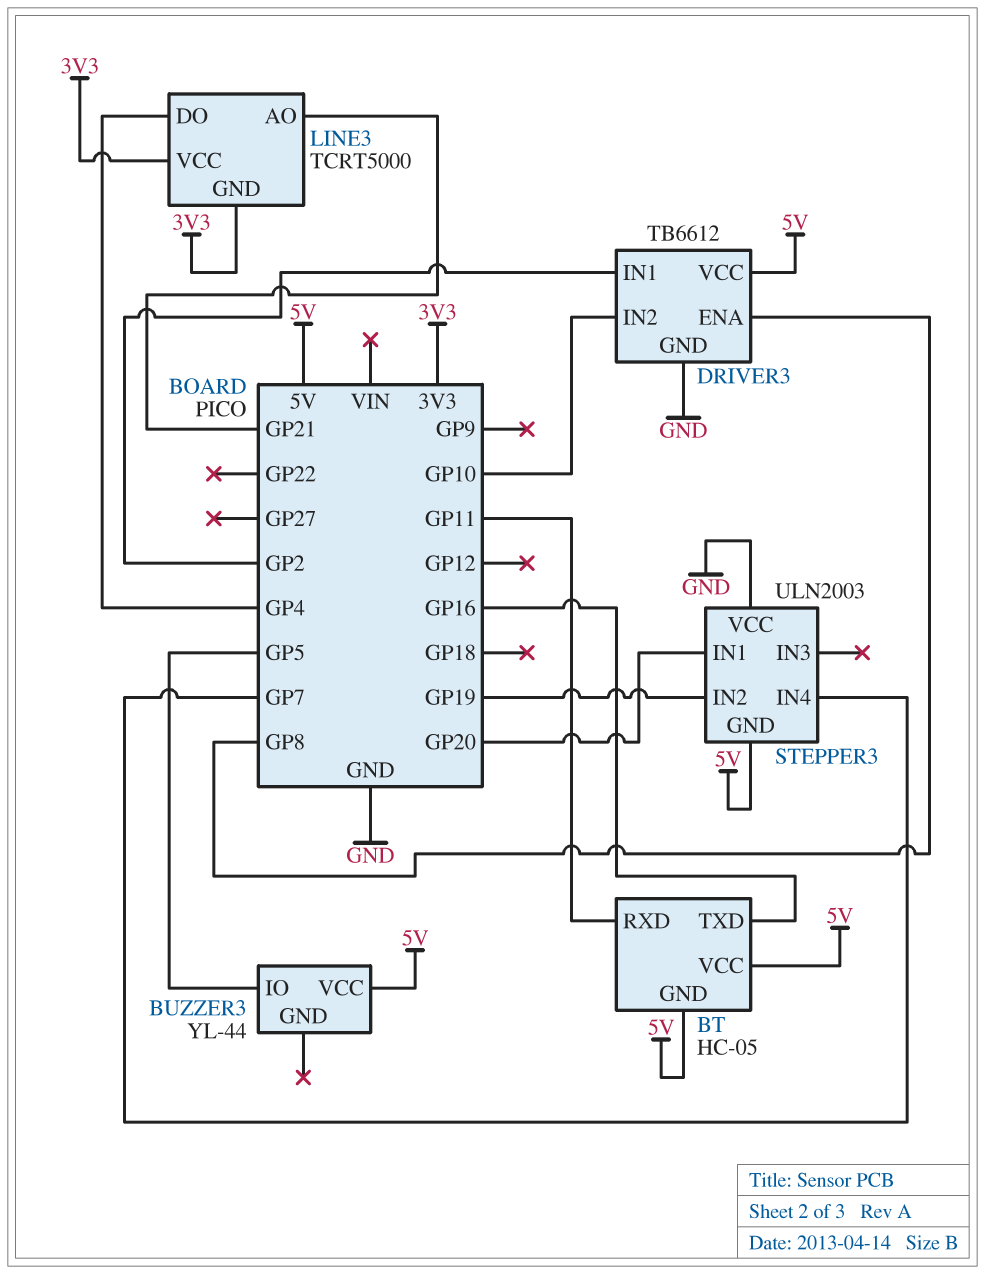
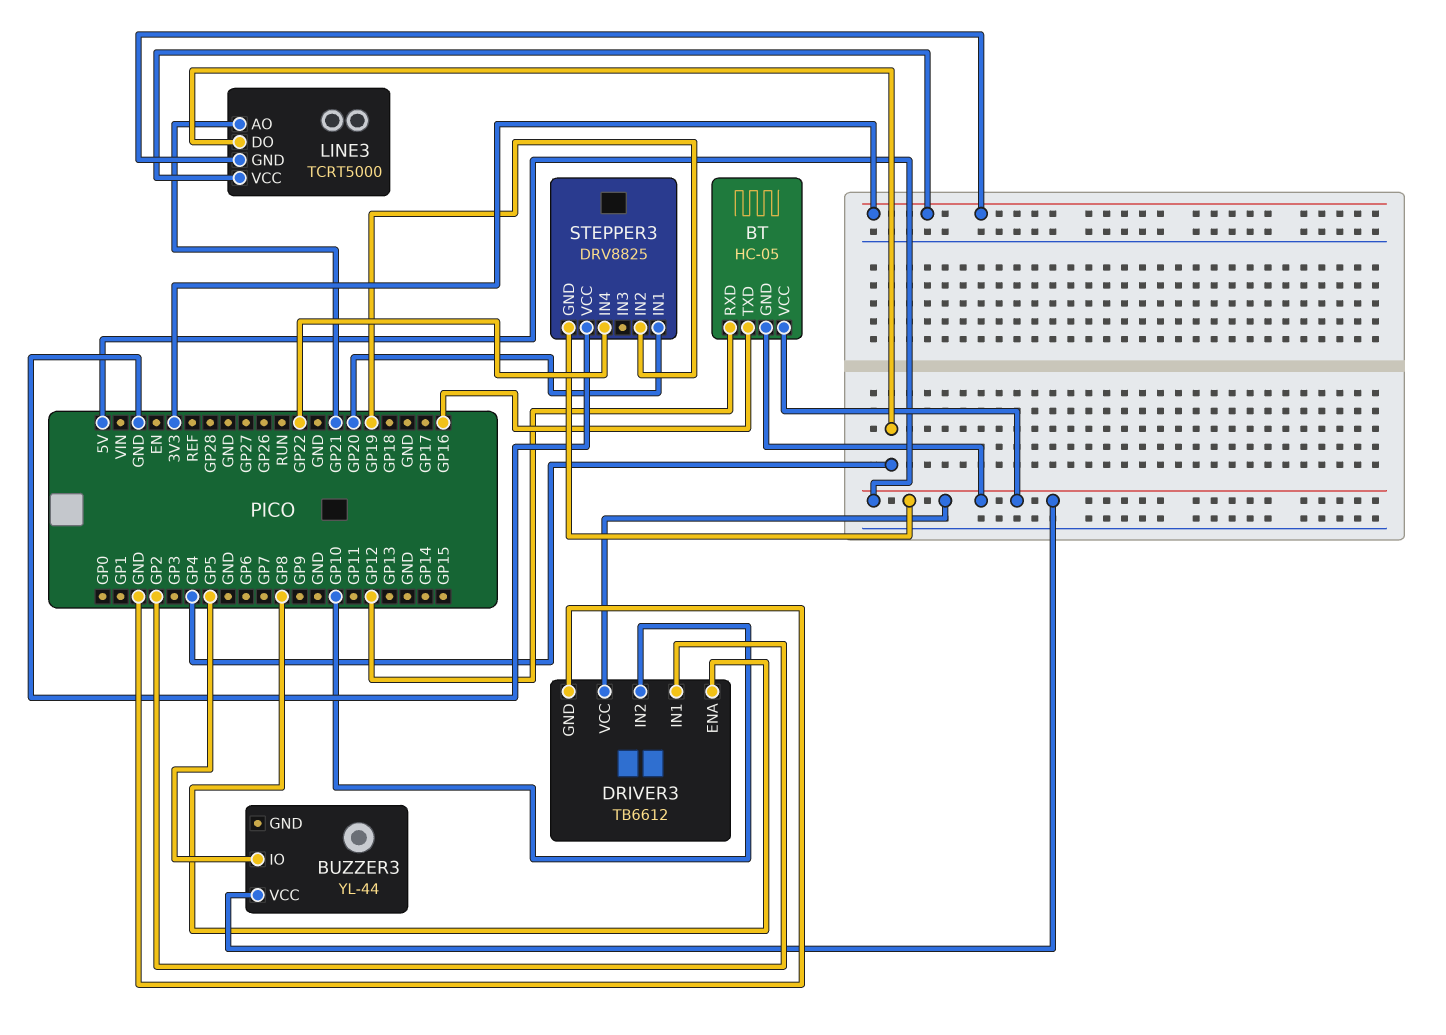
BT pin RXD: GP11 -> GP12
STEPPER3: ULN2003 -> DRV8825
STEPPER3 pin IN4: GP7 -> GP22

